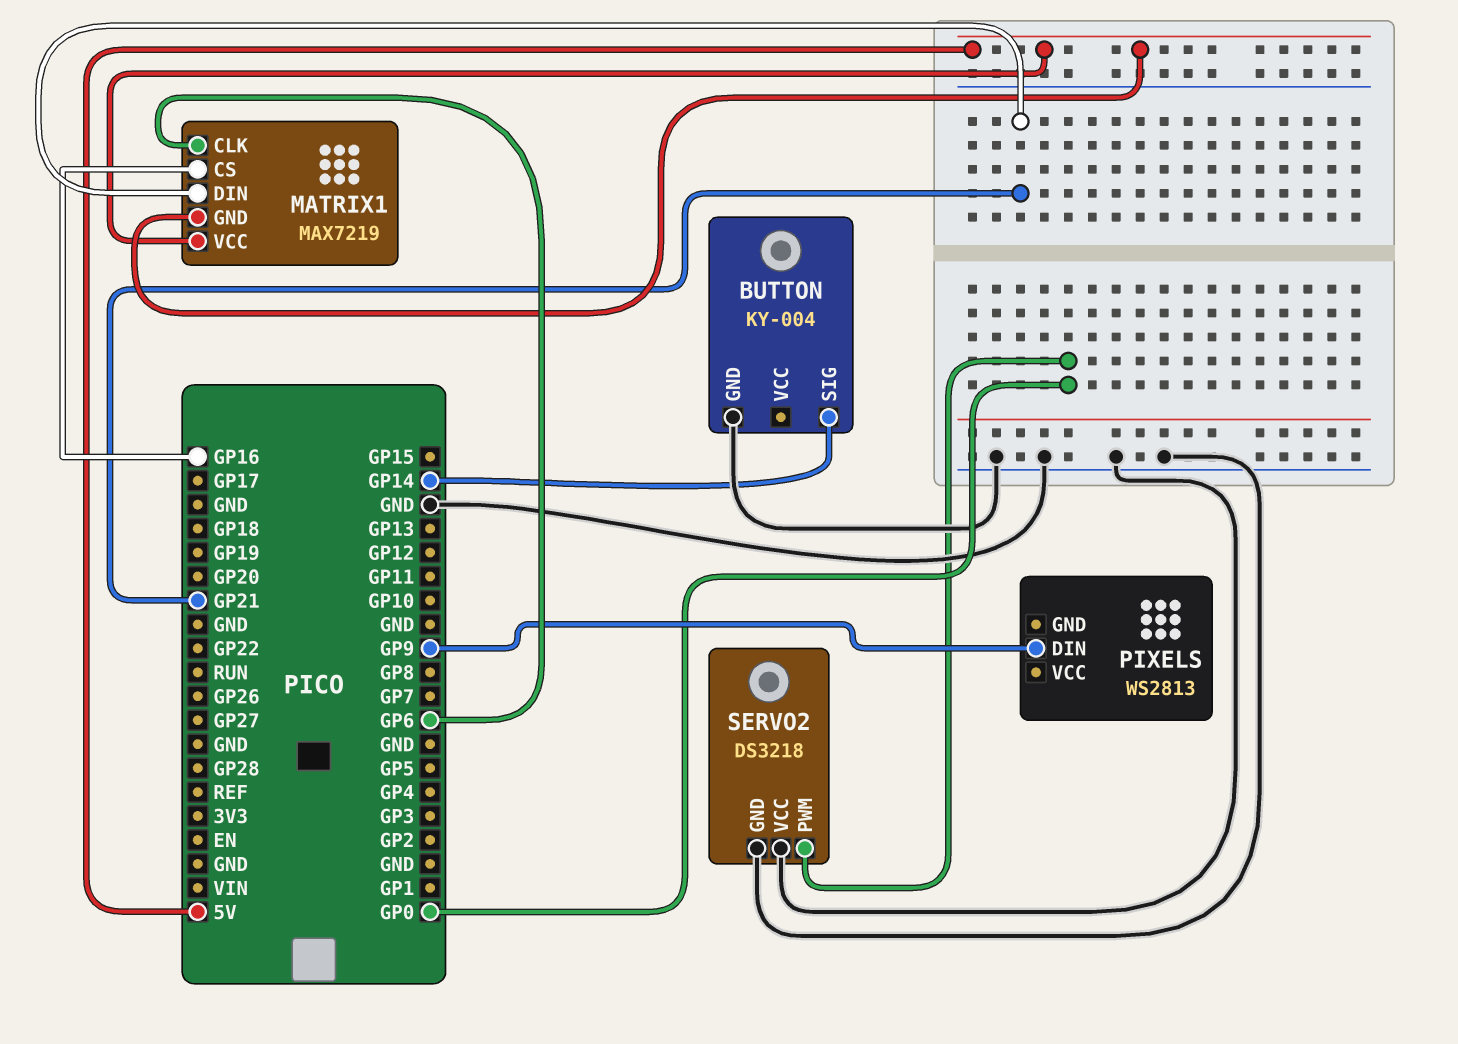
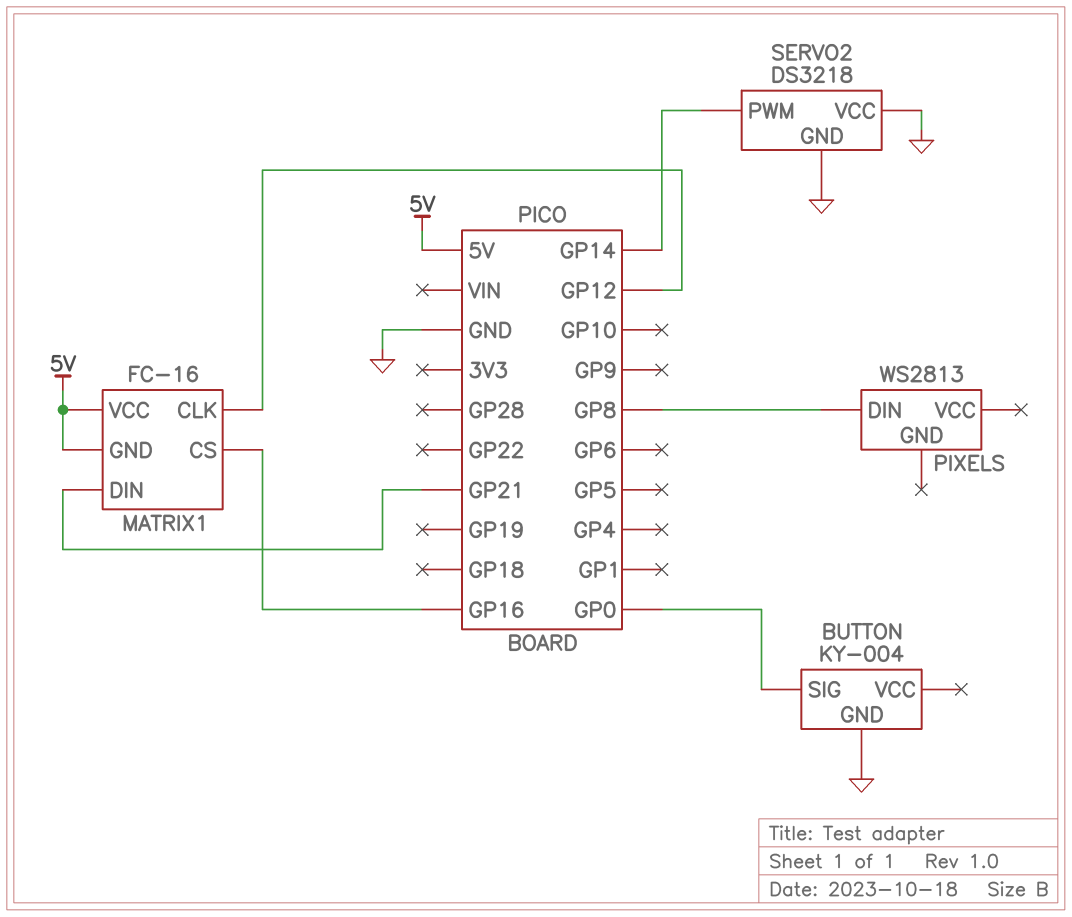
BUTTON pin SIG: GP14 -> GP0
MATRIX1: MAX7219 -> FC-16
MATRIX1 pin CLK: GP6 -> GP12
PIXELS pin DIN: GP9 -> GP8
SERVO2 pin PWM: GP0 -> GP14

